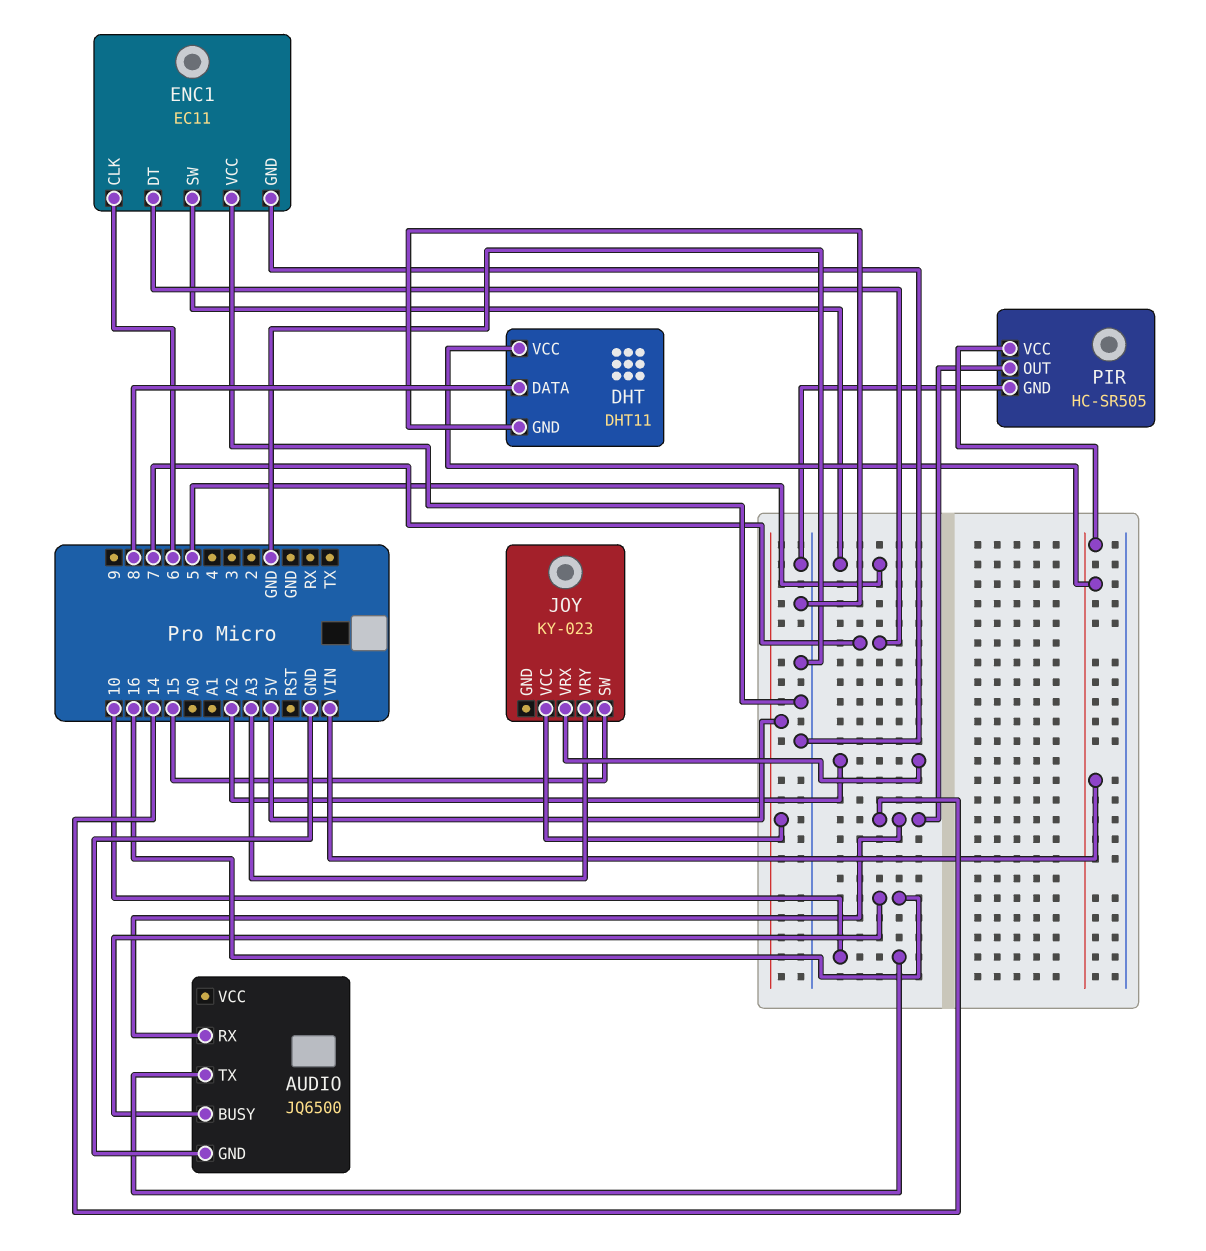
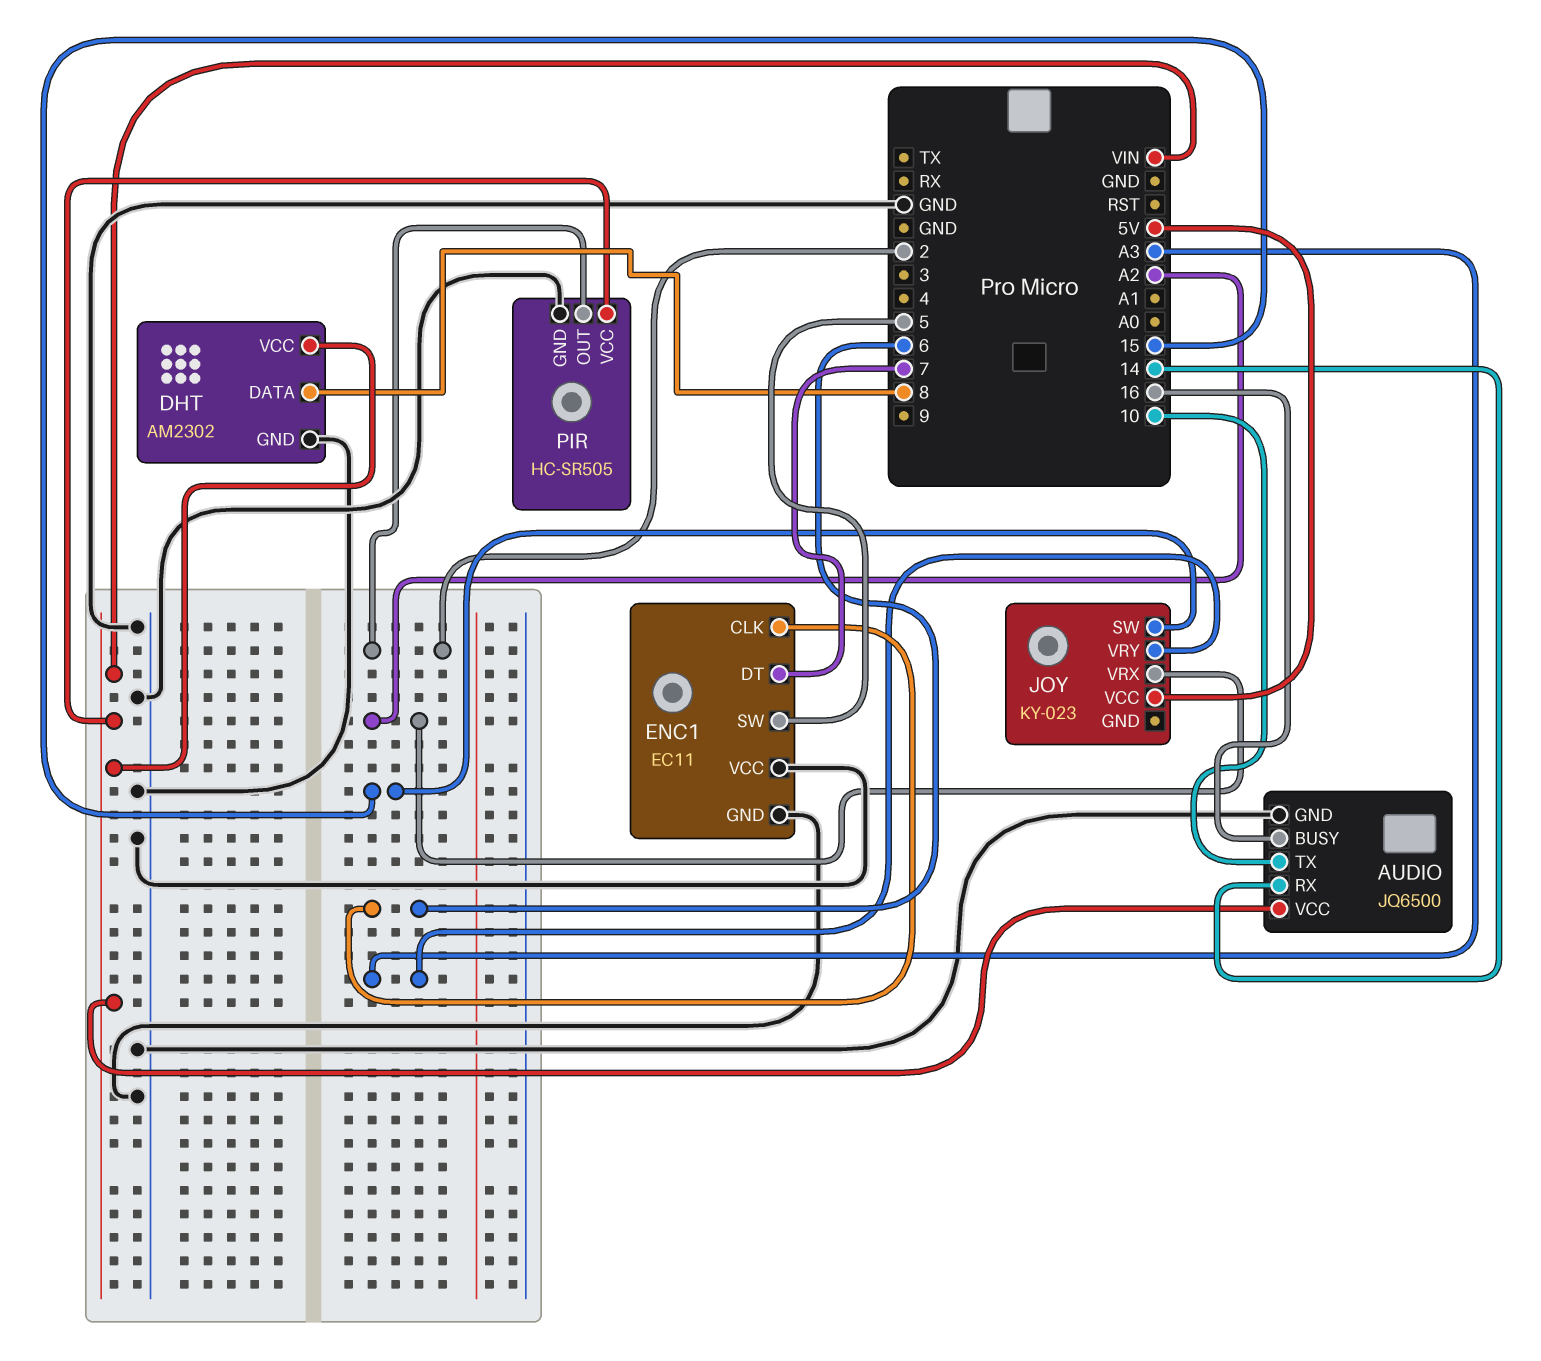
AUDIO pin VCC: none -> VIN
DHT: DHT11 -> AM2302
PIR pin OUT: 14 -> 2

